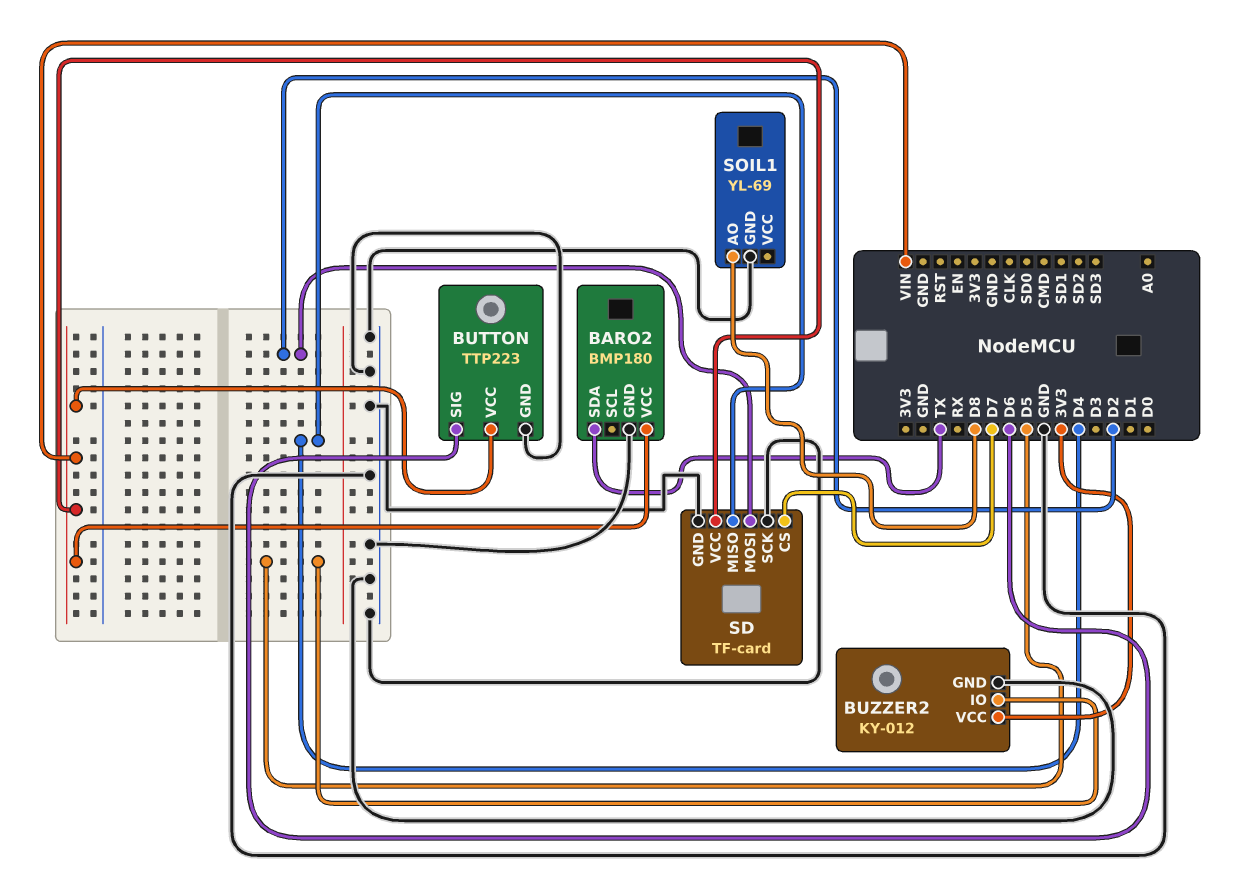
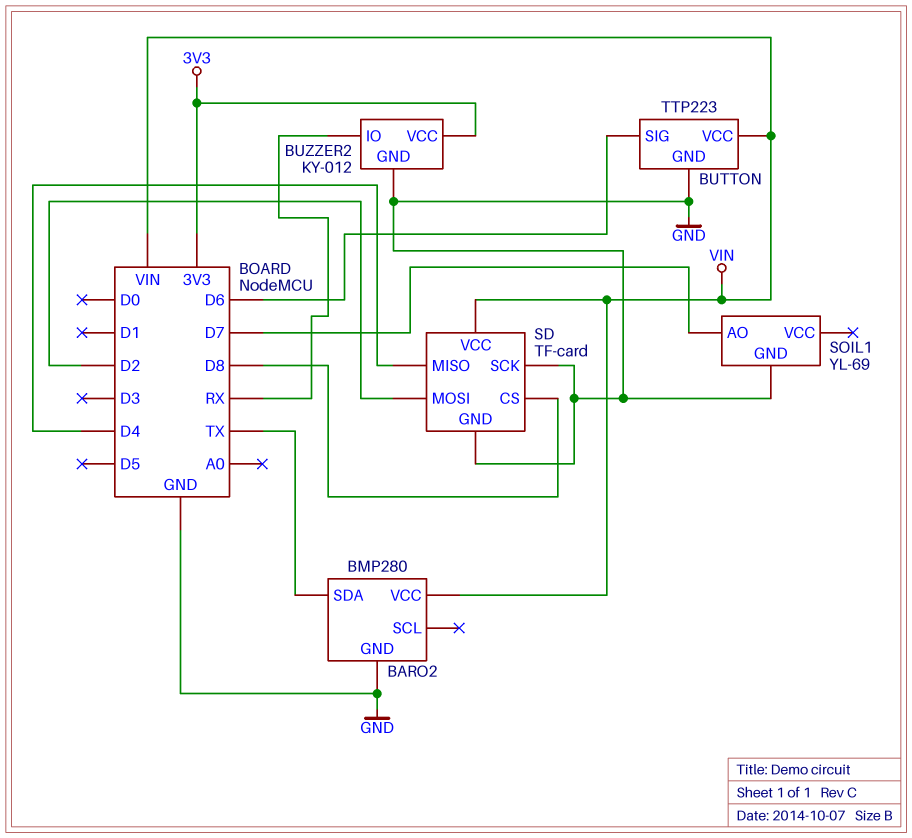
BARO2: BMP180 -> BMP280
BUZZER2 pin IO: D5 -> RX
SD pin CS: D7 -> D8
SOIL1 pin AO: D8 -> D7

